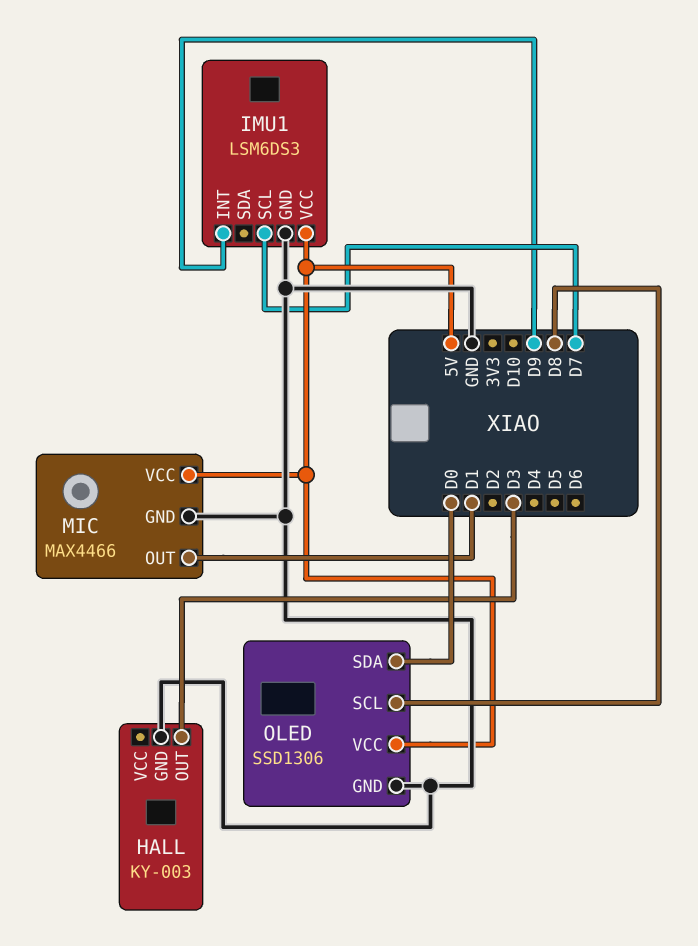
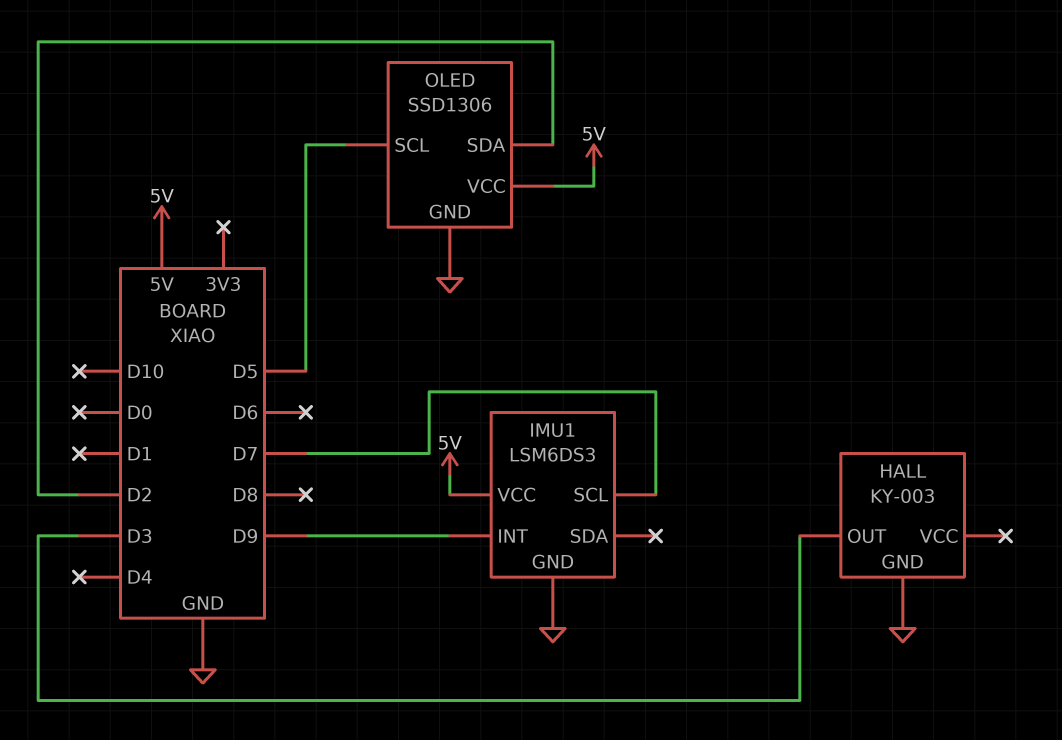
MIC: MAX4466 -> none
MIC pin GND: GND -> none
MIC pin OUT: D1 -> none
MIC pin VCC: 5V -> none
OLED pin SCL: D8 -> D5
OLED pin SDA: D0 -> D2

